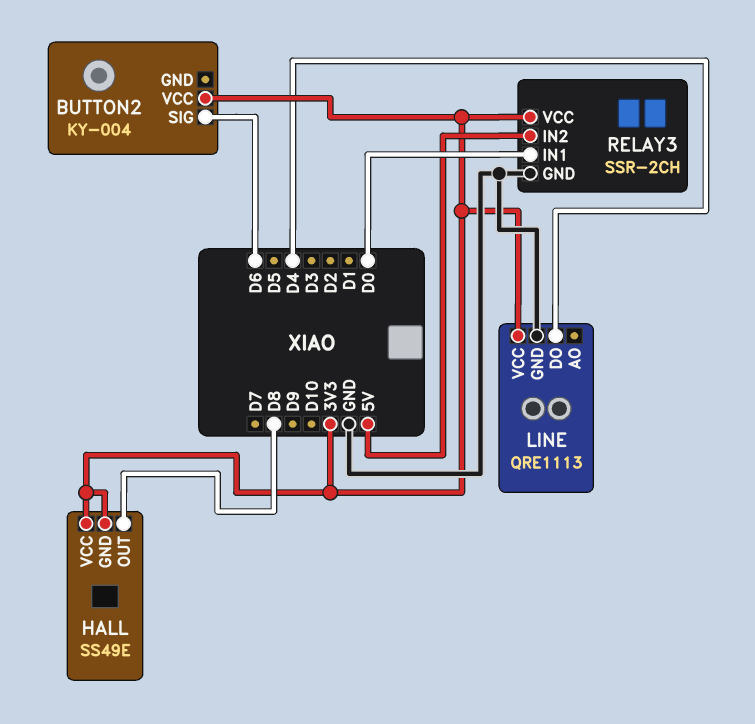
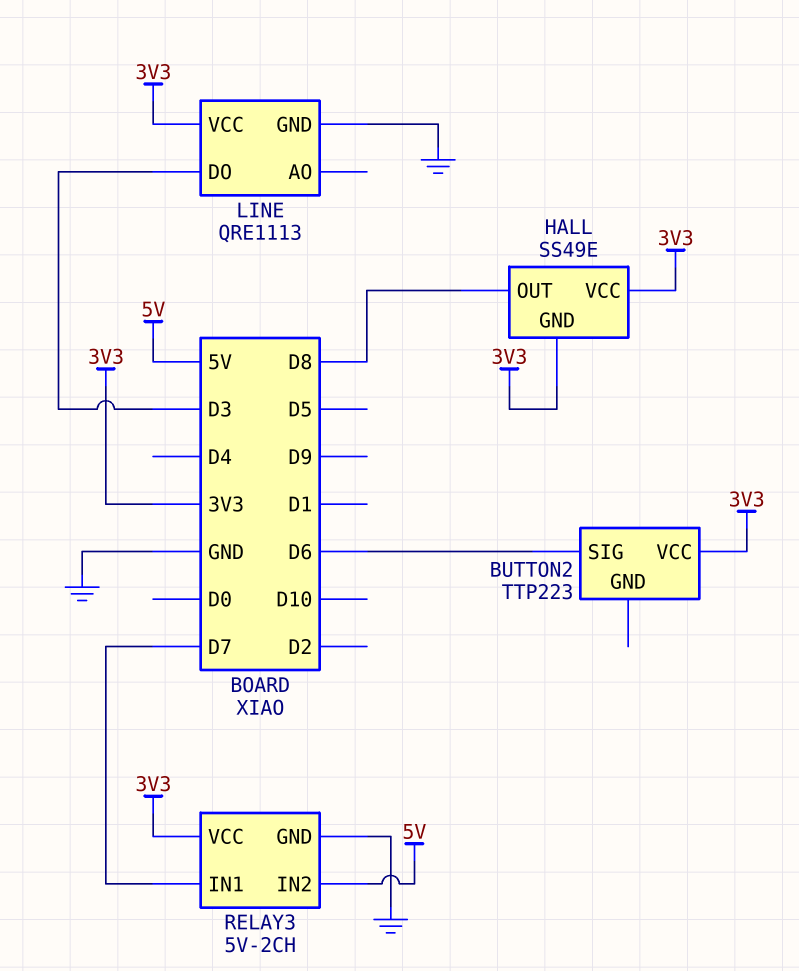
BUTTON2: KY-004 -> TTP223
LINE pin DO: D4 -> D3
RELAY3: SSR-2CH -> 5V-2CH
RELAY3 pin IN1: D0 -> D7

